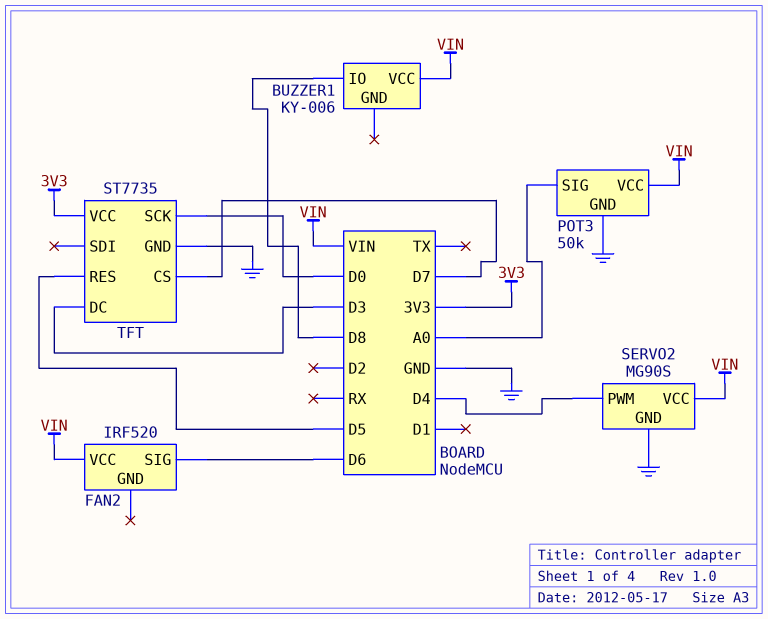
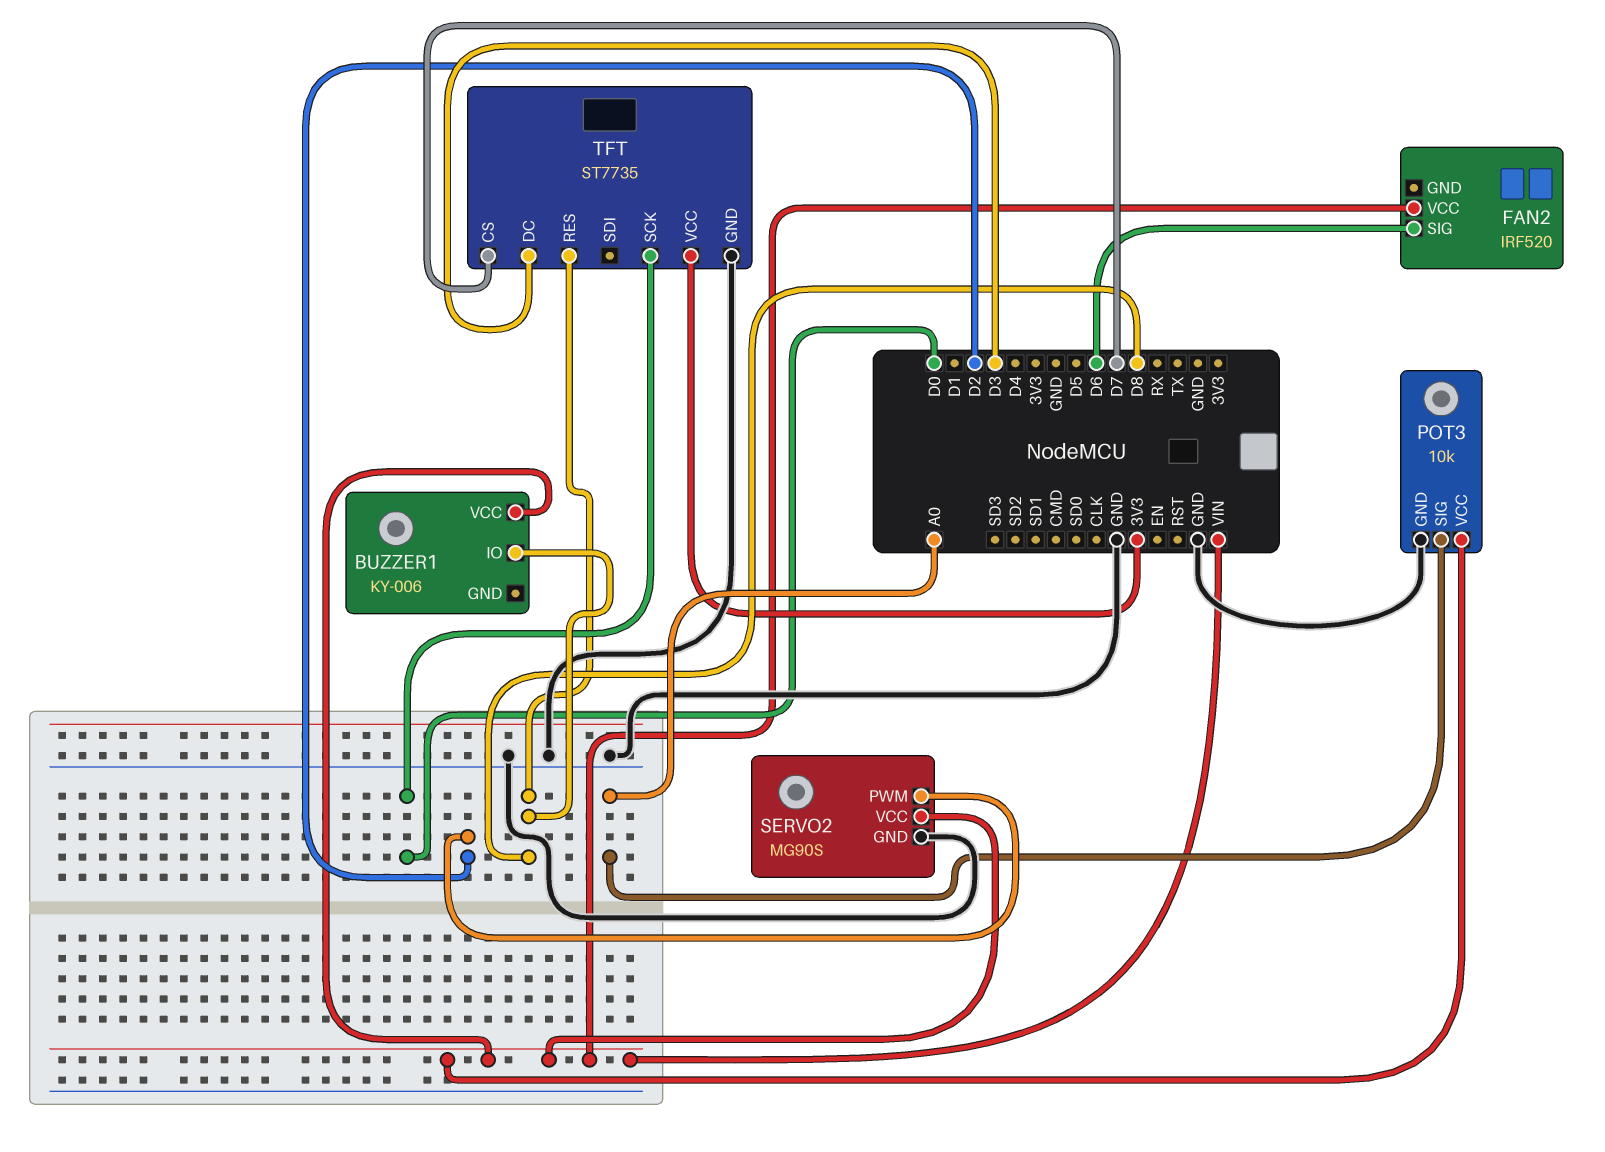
POT3: 50k -> 10k
SERVO2 pin PWM: D4 -> D2
TFT pin RES: D5 -> D8

